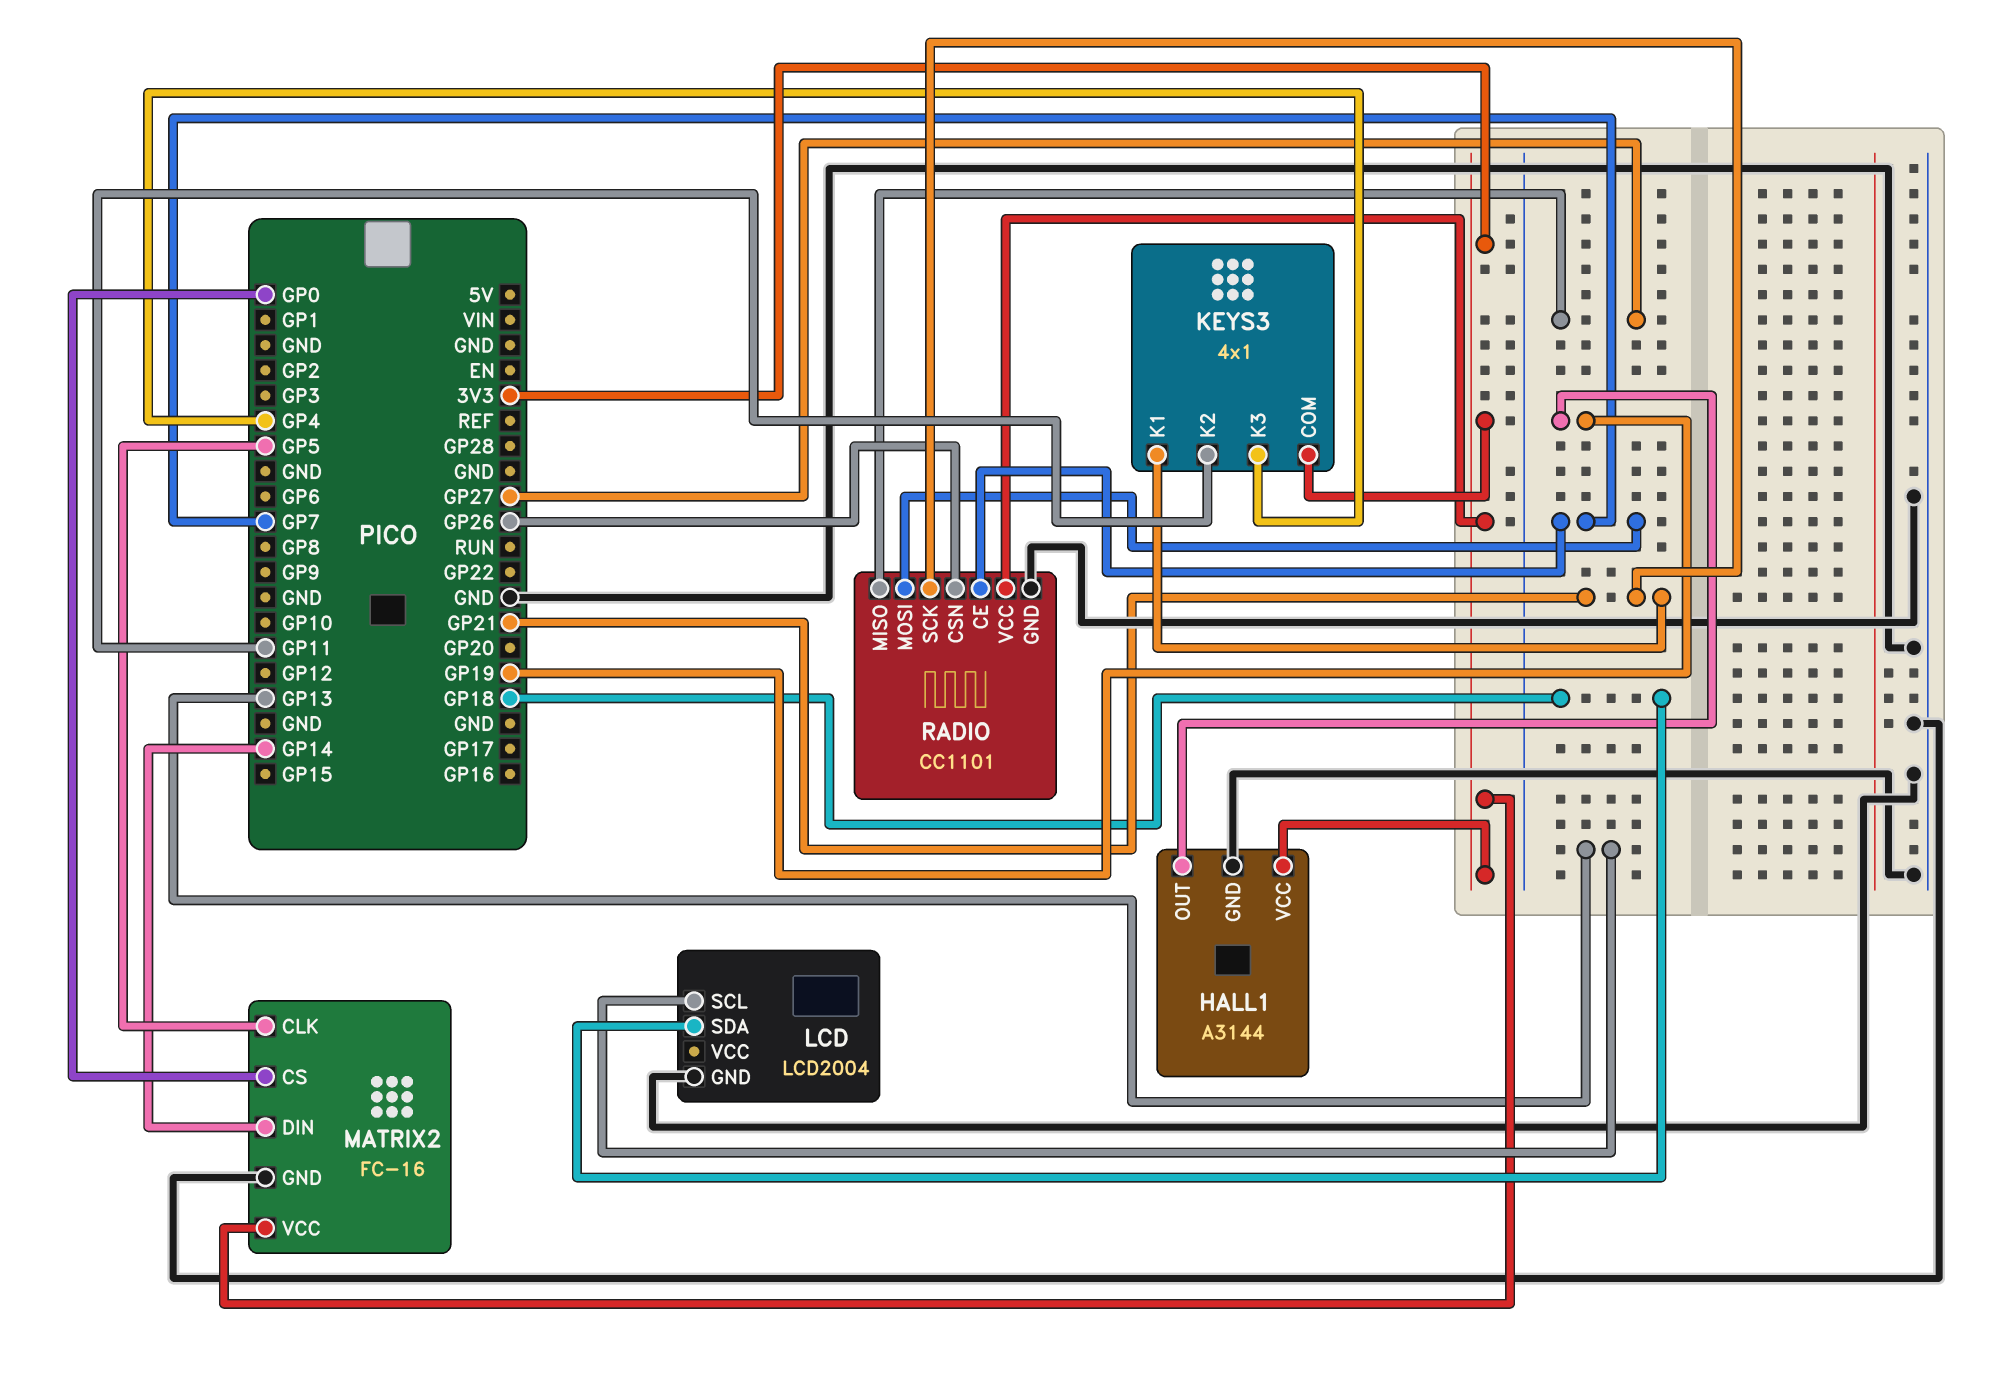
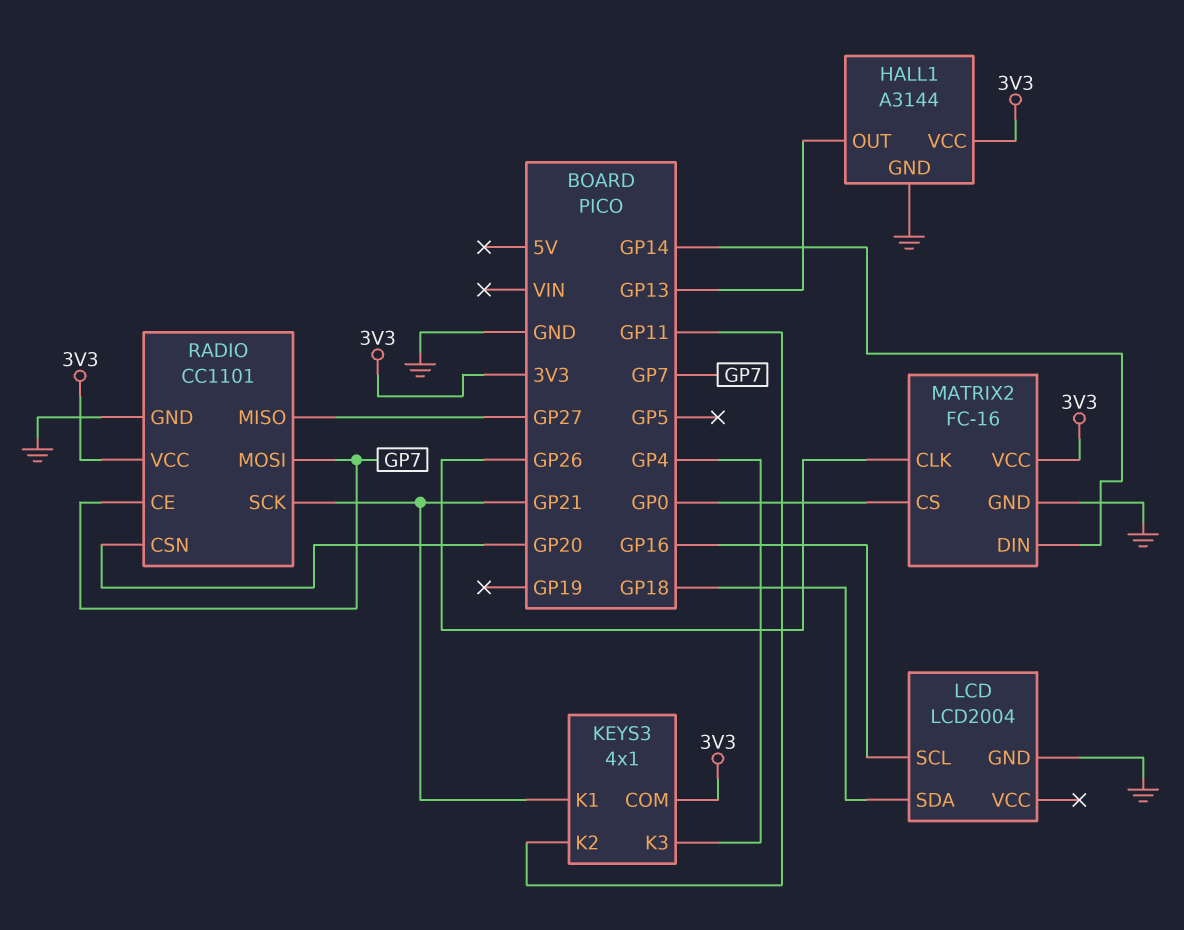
HALL1 pin OUT: GP19 -> GP13
LCD pin SCL: GP13 -> GP16
MATRIX2 pin CLK: GP5 -> GP26
RADIO pin CSN: GP26 -> GP20

